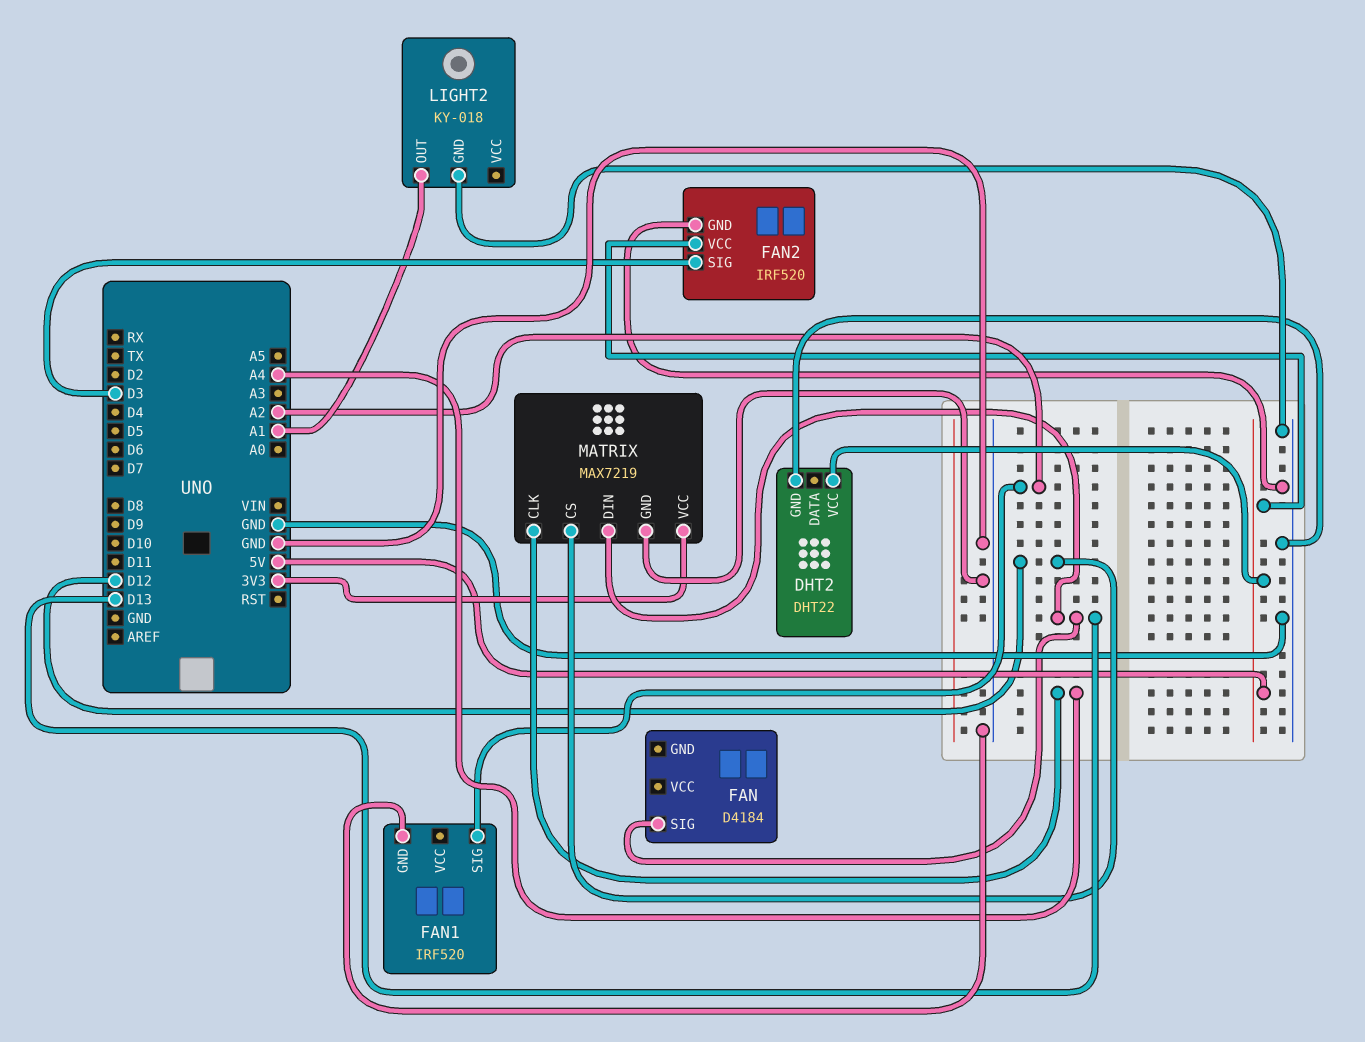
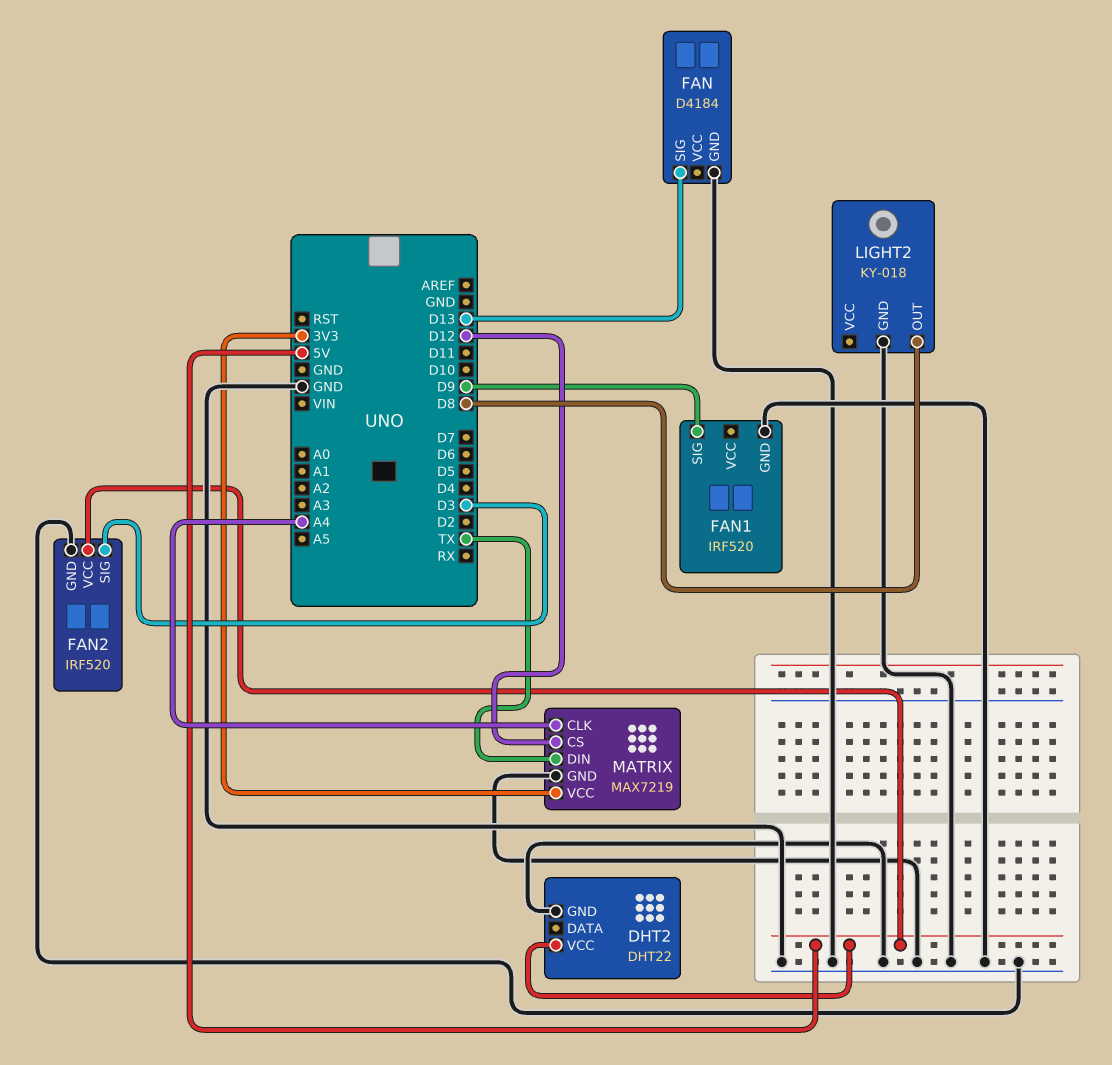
FAN pin GND: none -> GND
FAN1 pin SIG: A2 -> D9
LIGHT2 pin OUT: A1 -> D8
MATRIX pin DIN: D13 -> TX

